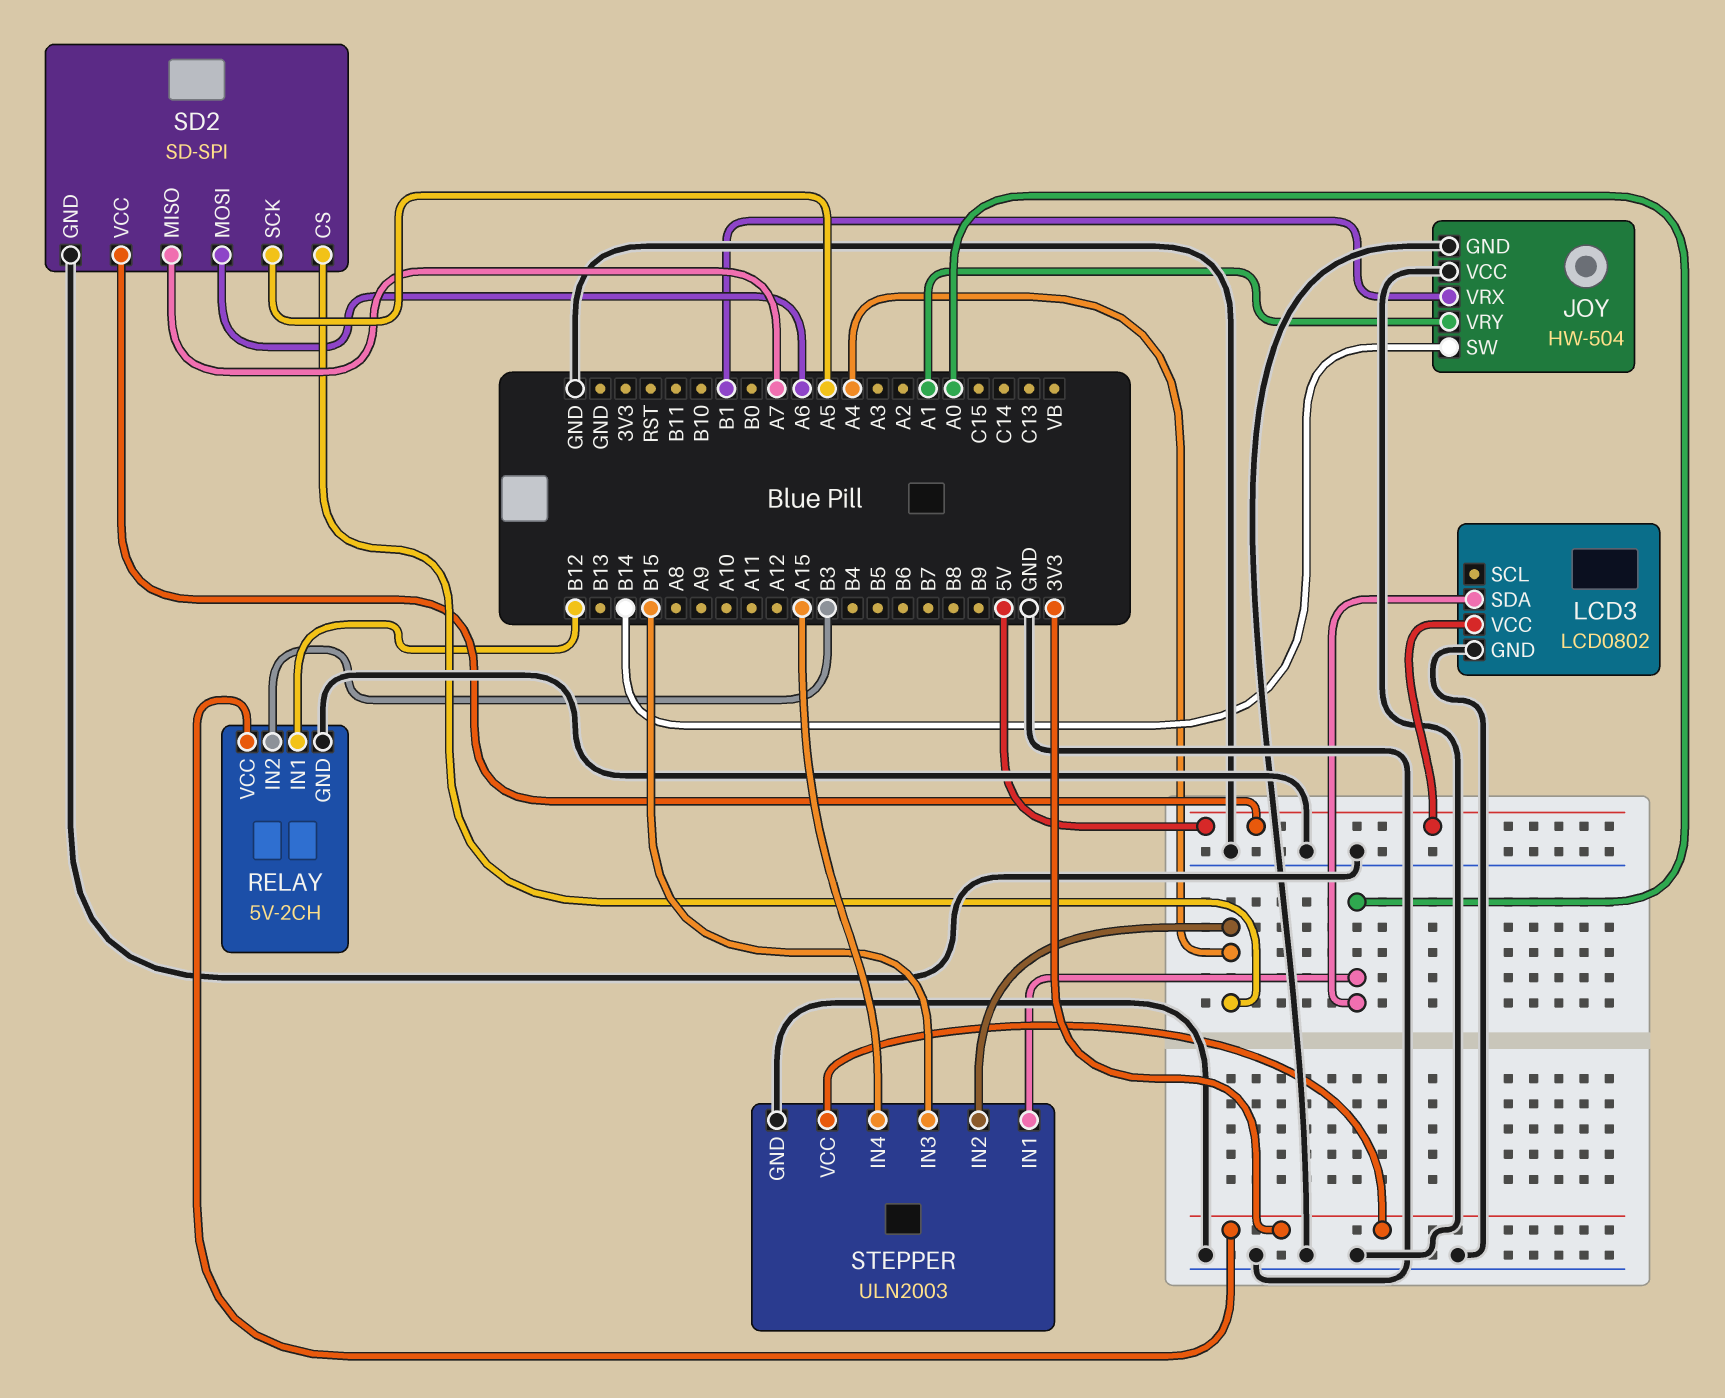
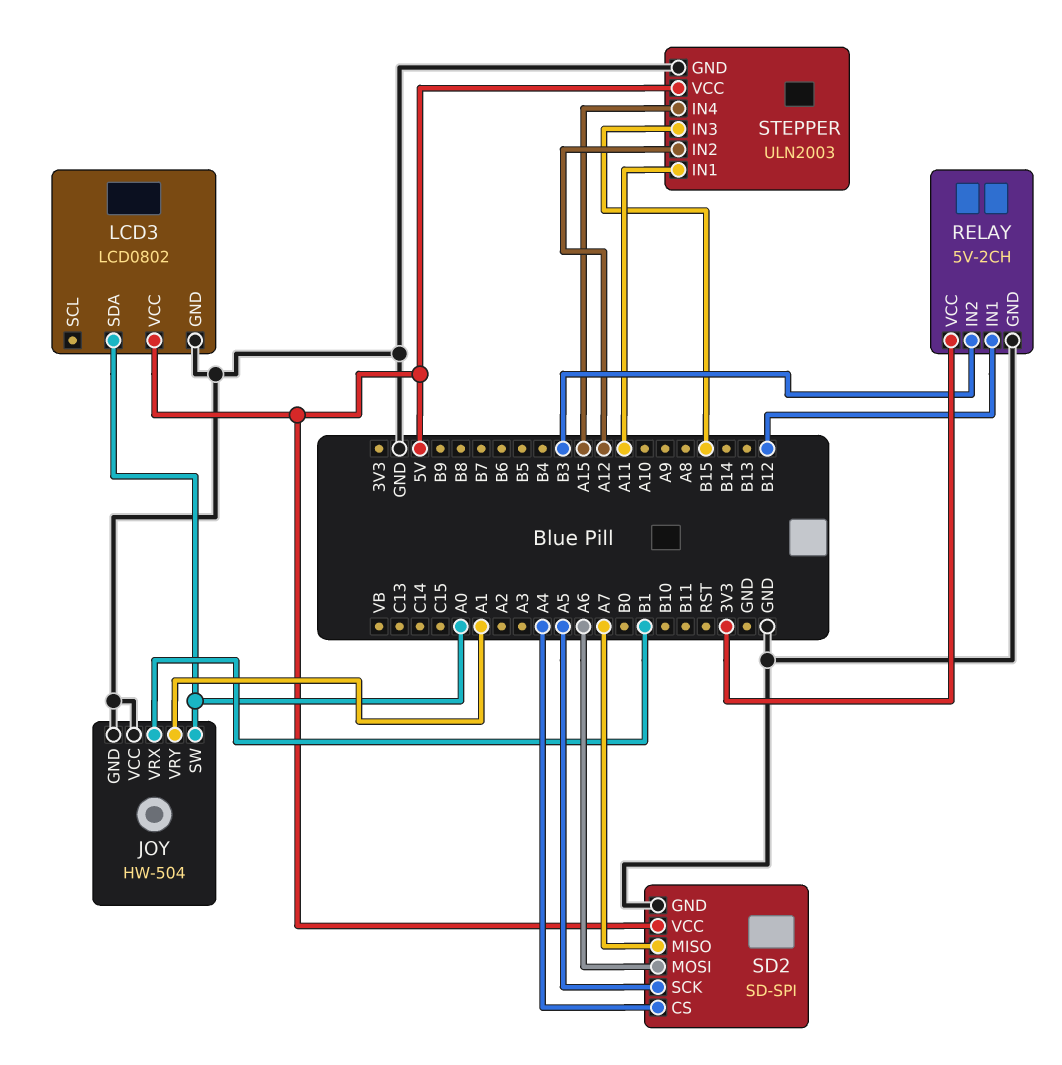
JOY pin SW: B14 -> A0
STEPPER pin IN1: A0 -> A11
STEPPER pin IN2: A4 -> A12
STEPPER pin VCC: 3V3 -> 5V

